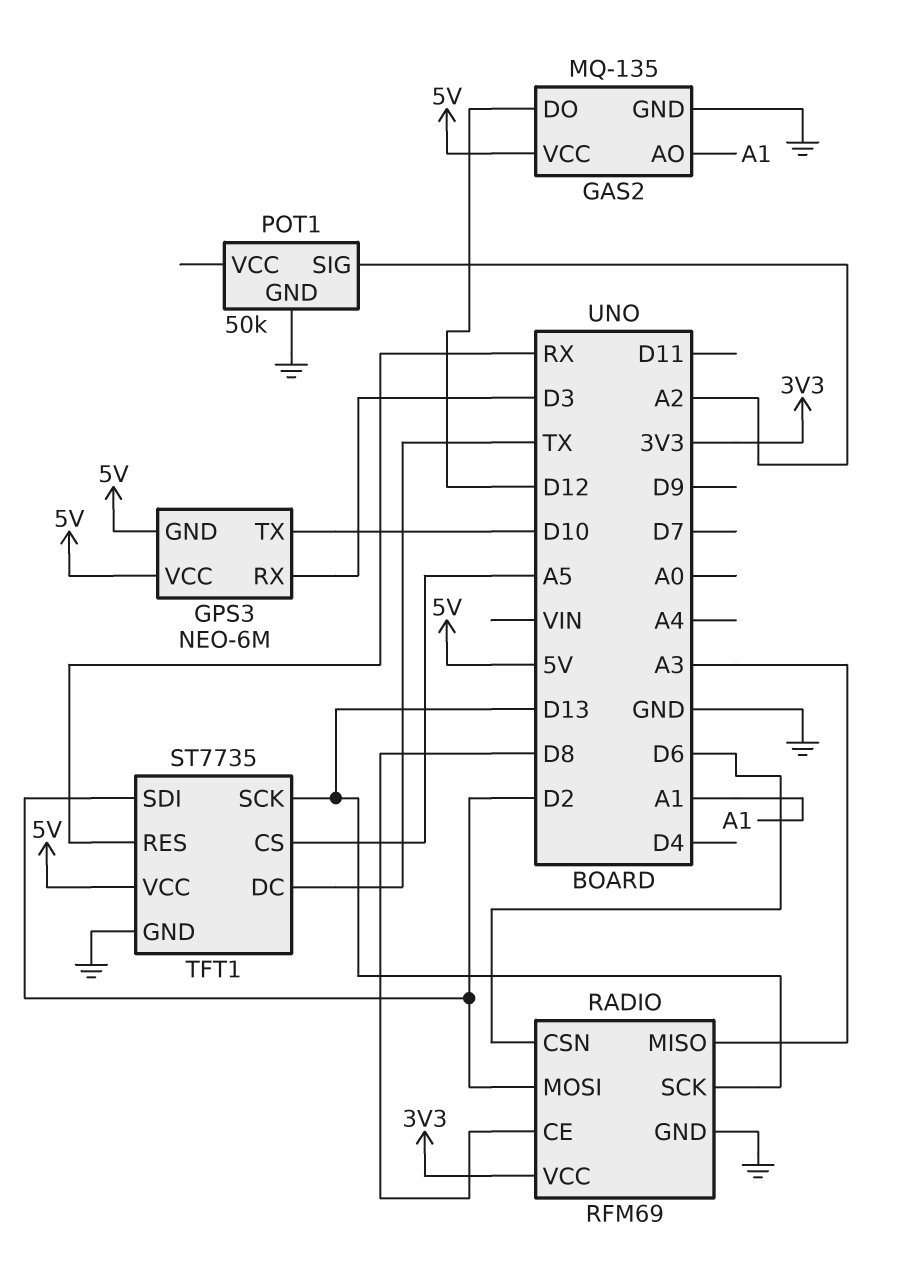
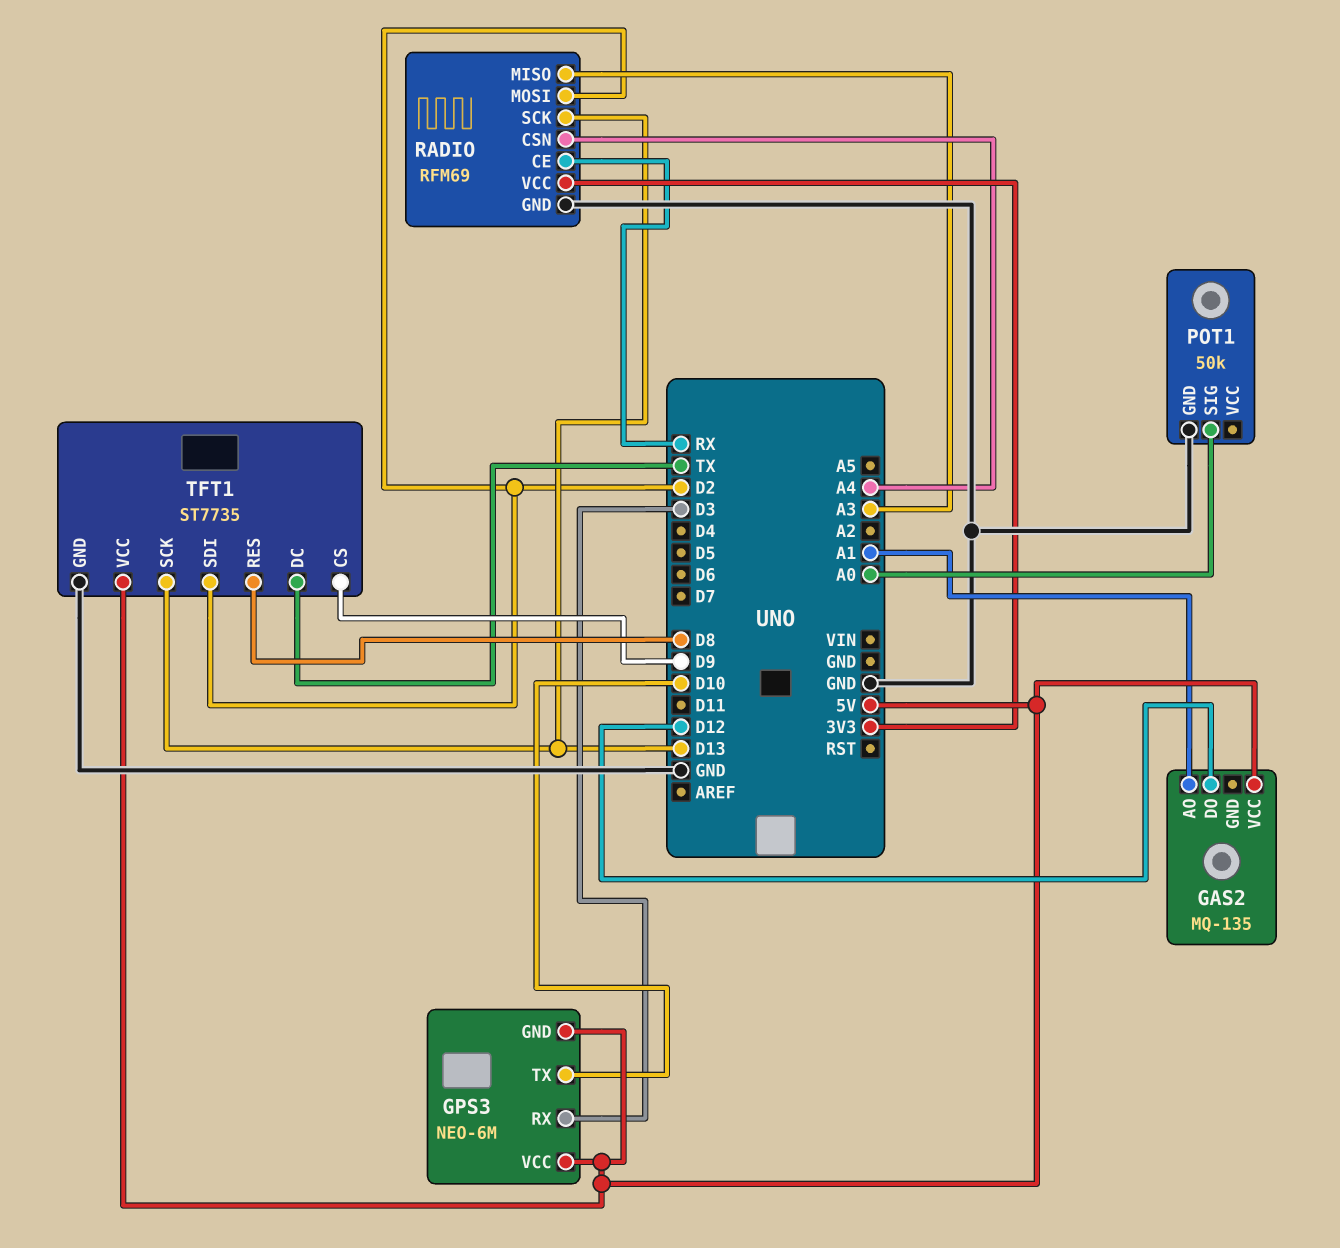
GAS2 pin GND: GND -> none
POT1 pin SIG: A2 -> A0
RADIO pin CE: D8 -> RX
RADIO pin CSN: D6 -> A4
TFT1 pin CS: A5 -> D9
TFT1 pin RES: RX -> D8

